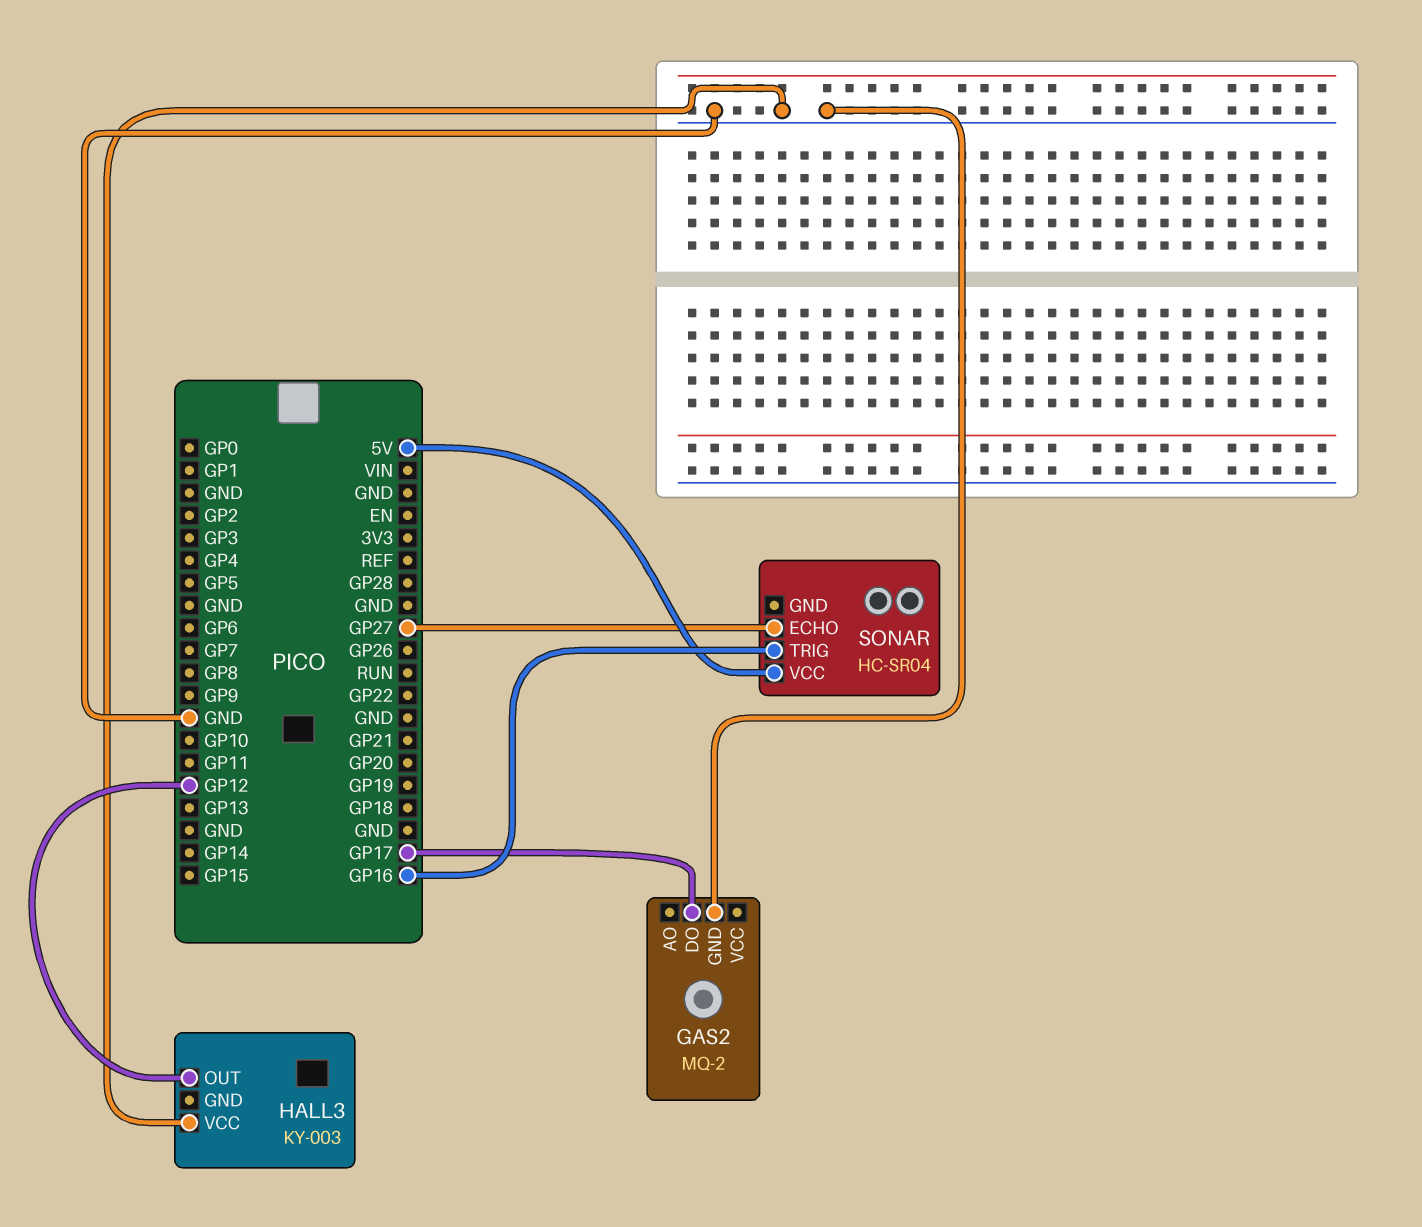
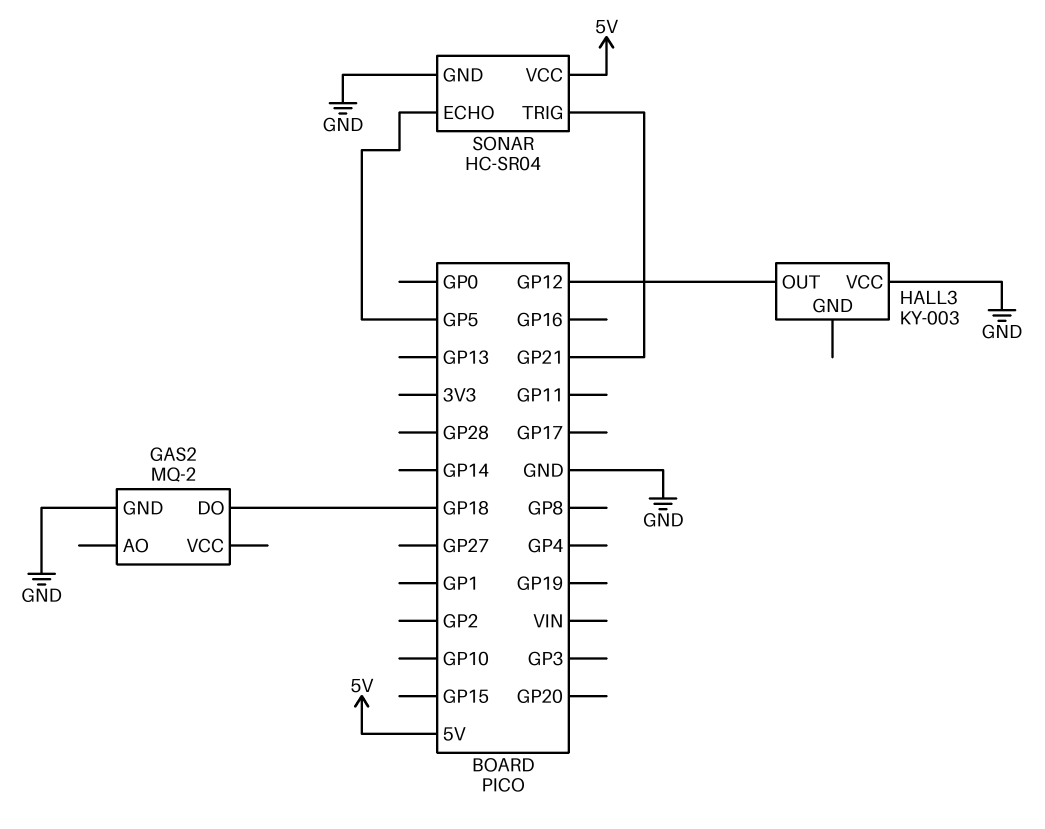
GAS2 pin DO: GP17 -> GP18
SONAR pin ECHO: GP27 -> GP5
SONAR pin GND: none -> GND
SONAR pin TRIG: GP16 -> GP21

